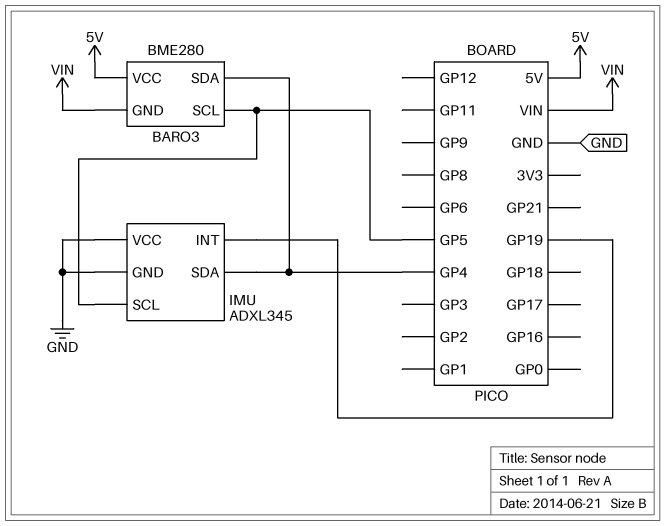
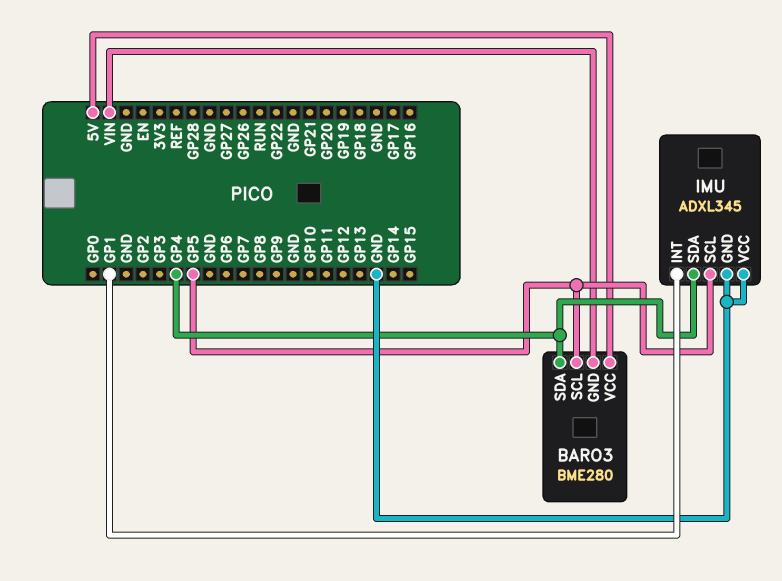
IMU pin INT: GP19 -> GP1

